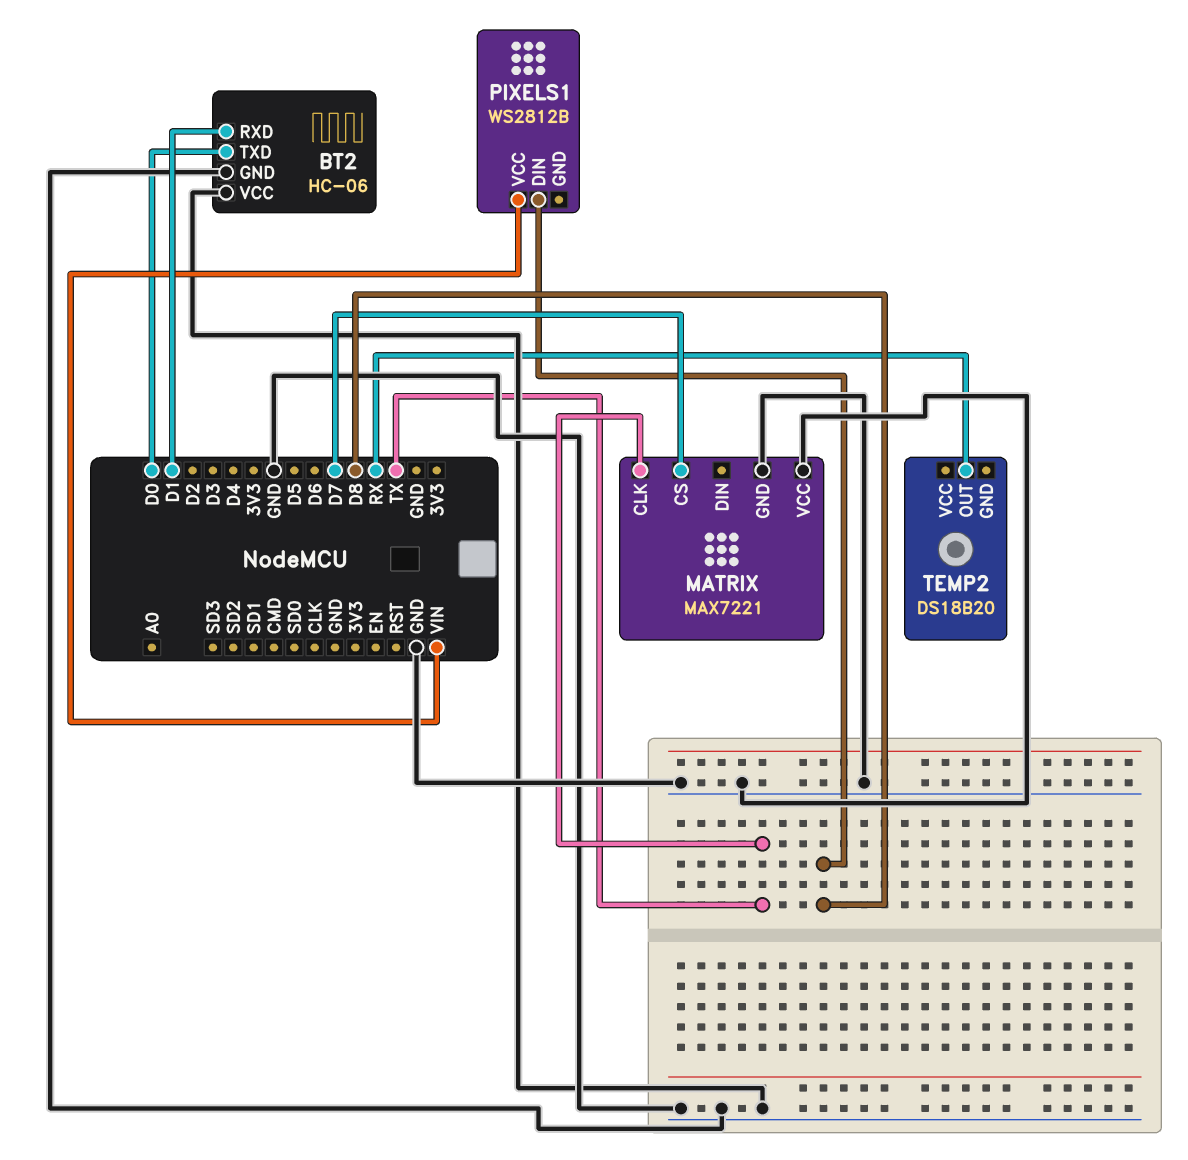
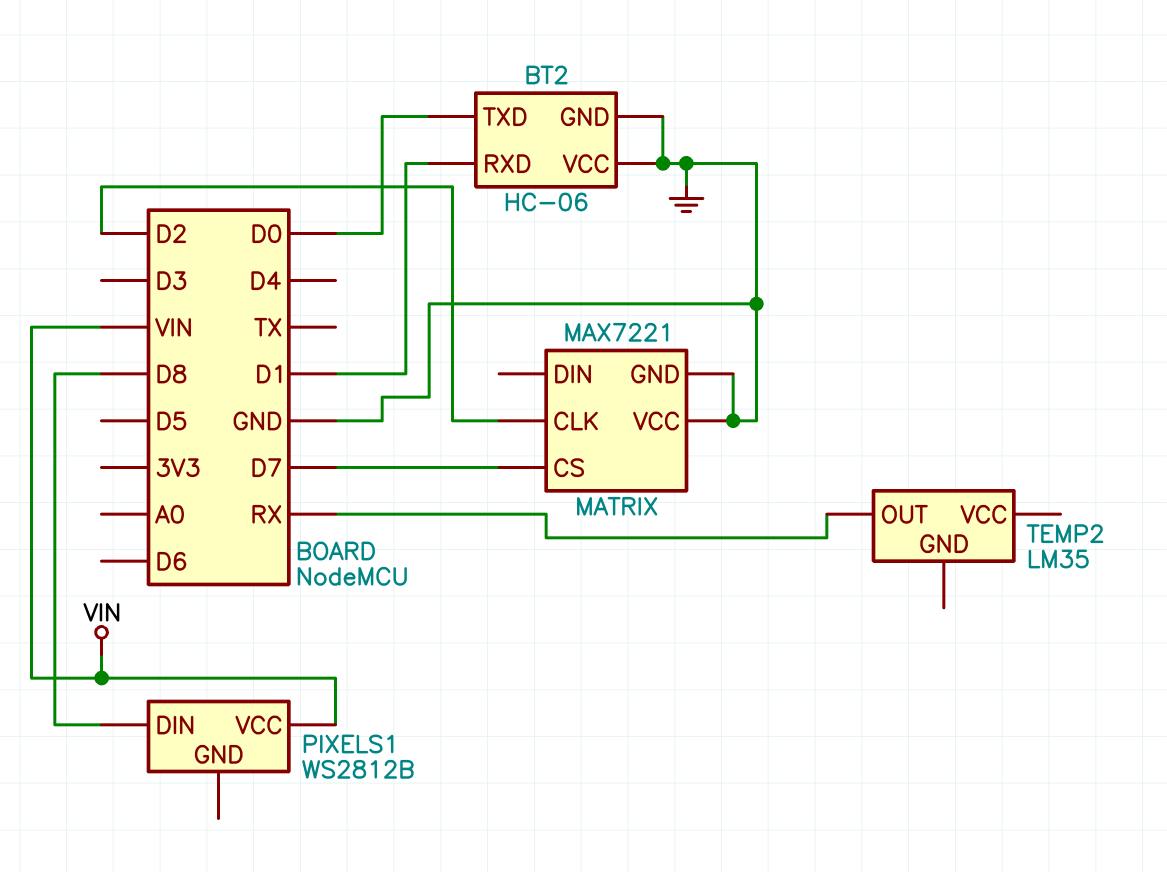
MATRIX pin CLK: TX -> D2
TEMP2: DS18B20 -> LM35

